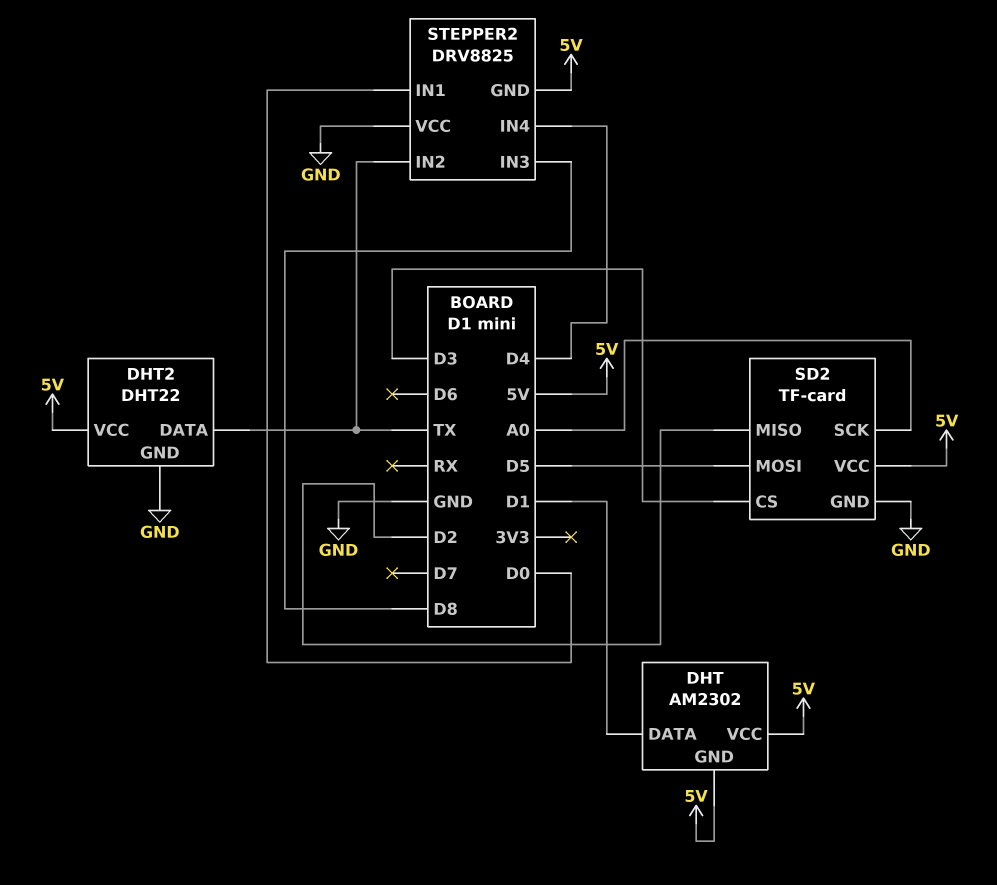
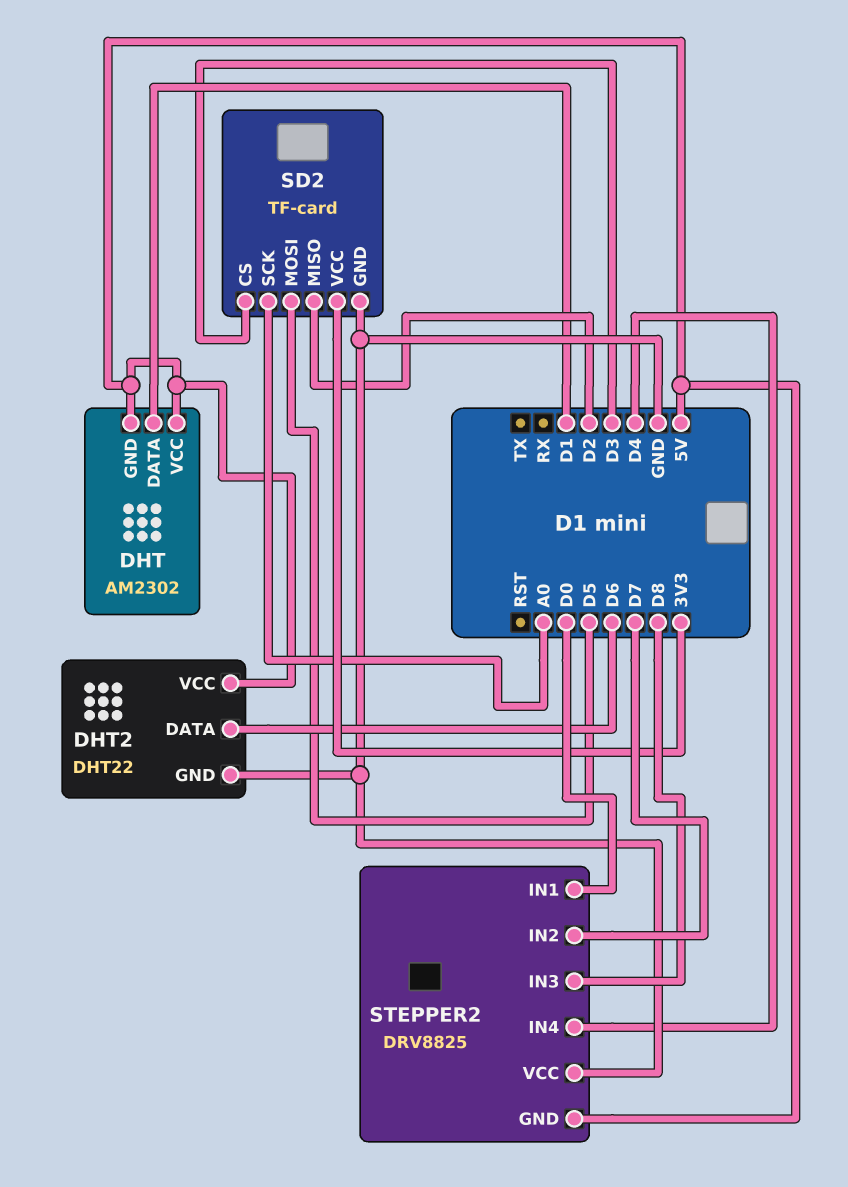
DHT2 pin DATA: TX -> D6
SD2 pin VCC: 5V -> 3V3
STEPPER2 pin IN2: TX -> D7

